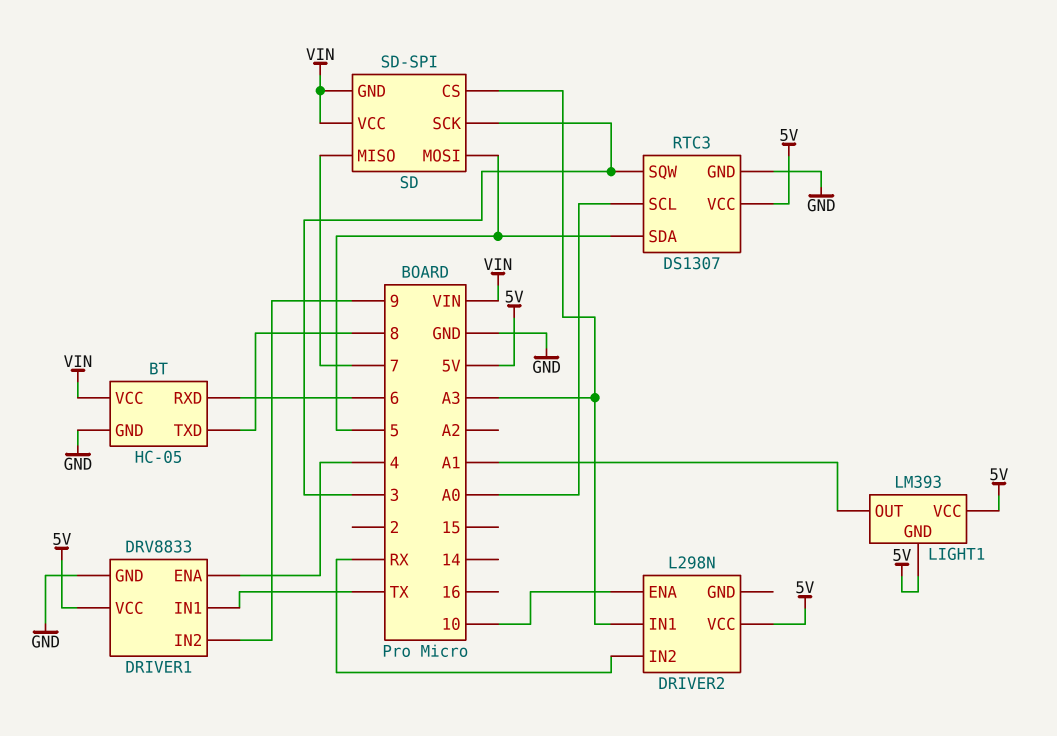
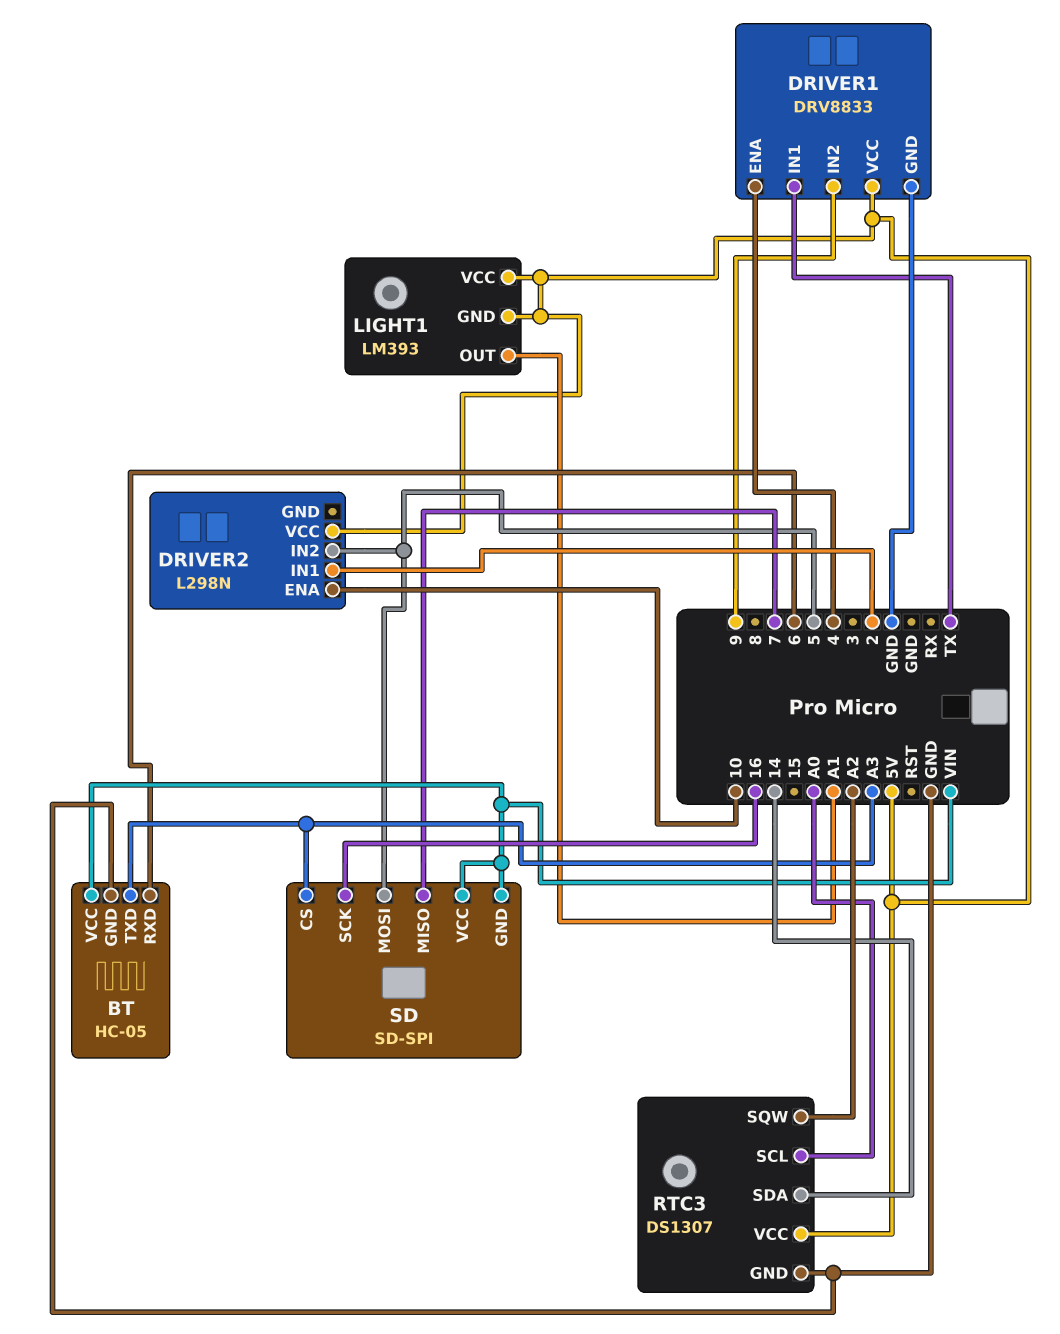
BT pin TXD: 8 -> A3
DRIVER2 pin IN1: A3 -> 2
DRIVER2 pin IN2: RX -> 5
RTC3 pin SDA: 5 -> 14
RTC3 pin SQW: 3 -> A2
SD pin SCK: 3 -> 16

